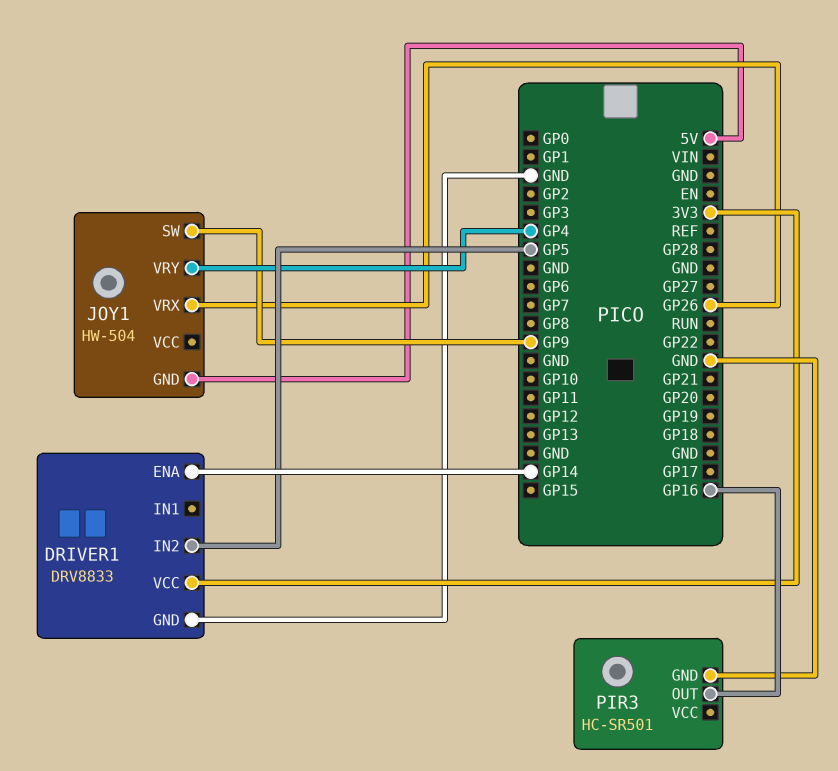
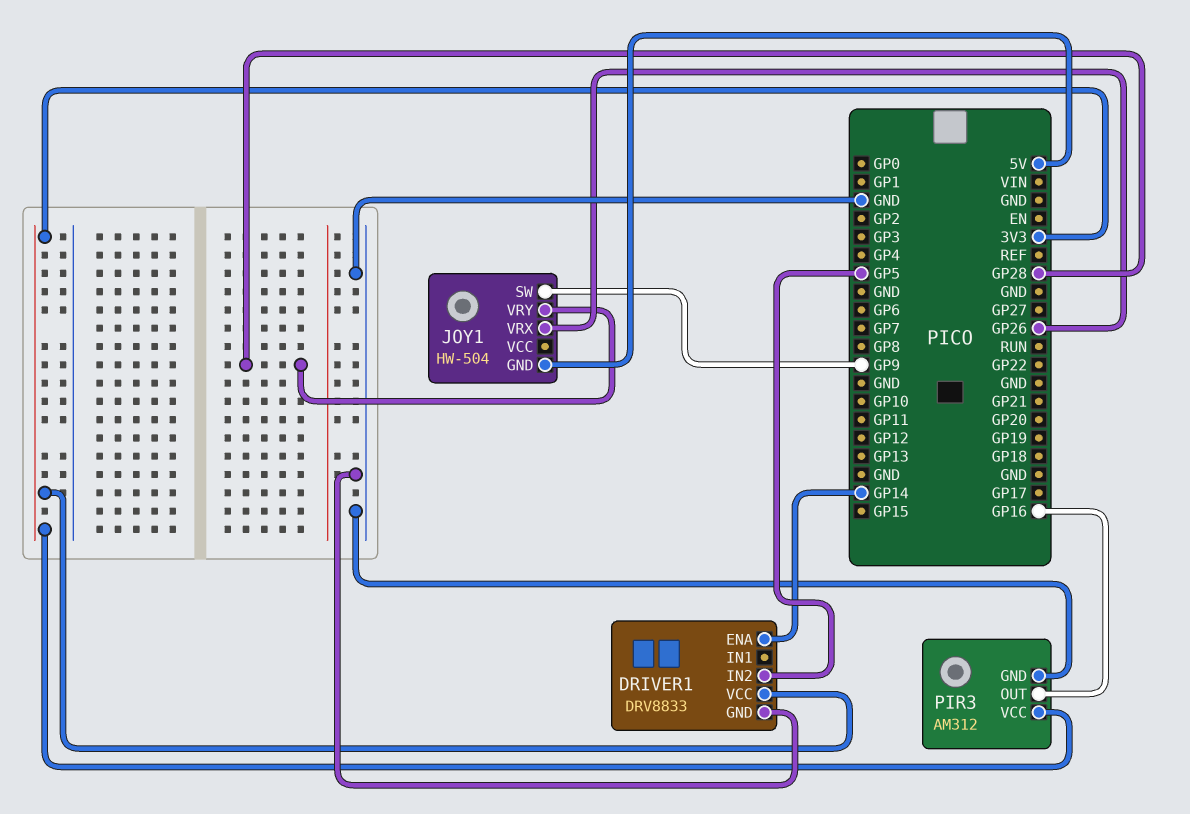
JOY1 pin VRY: GP4 -> GP28
PIR3: HC-SR501 -> AM312
PIR3 pin VCC: none -> 3V3

